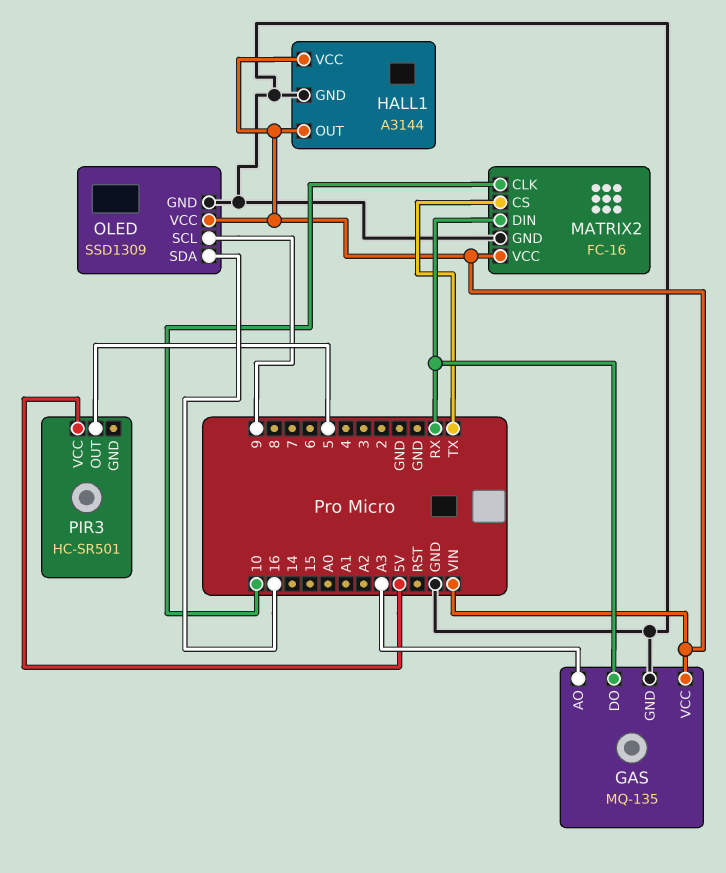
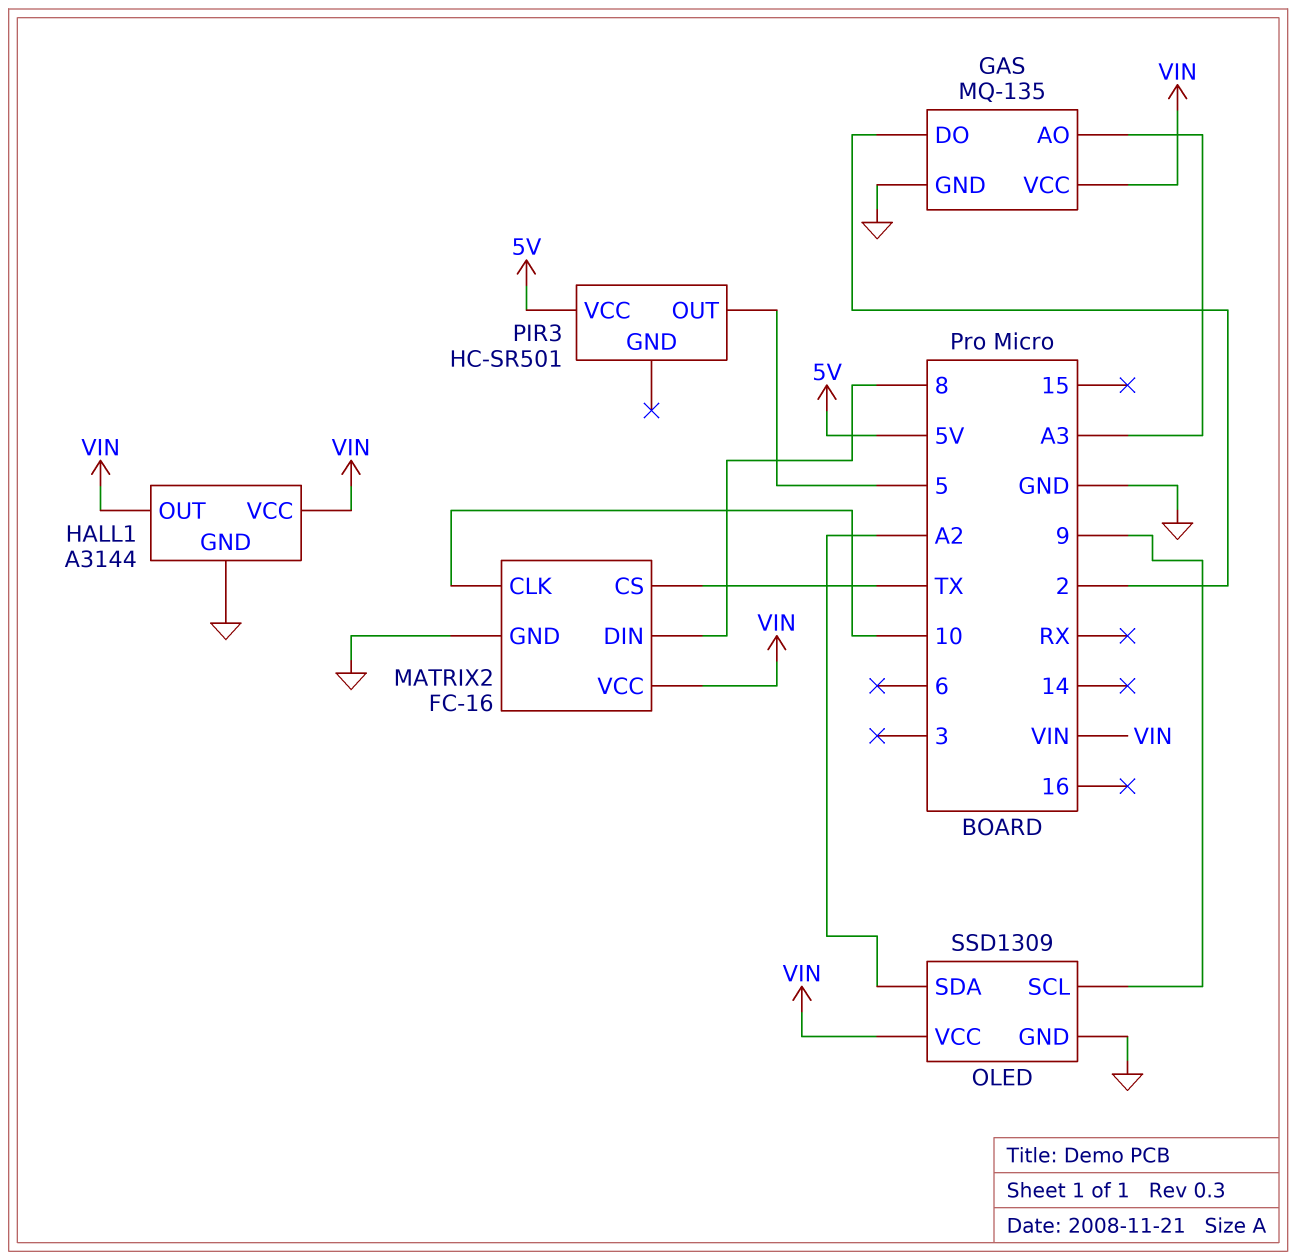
GAS pin DO: RX -> 2
MATRIX2 pin DIN: RX -> 8
OLED pin SDA: 16 -> A2

